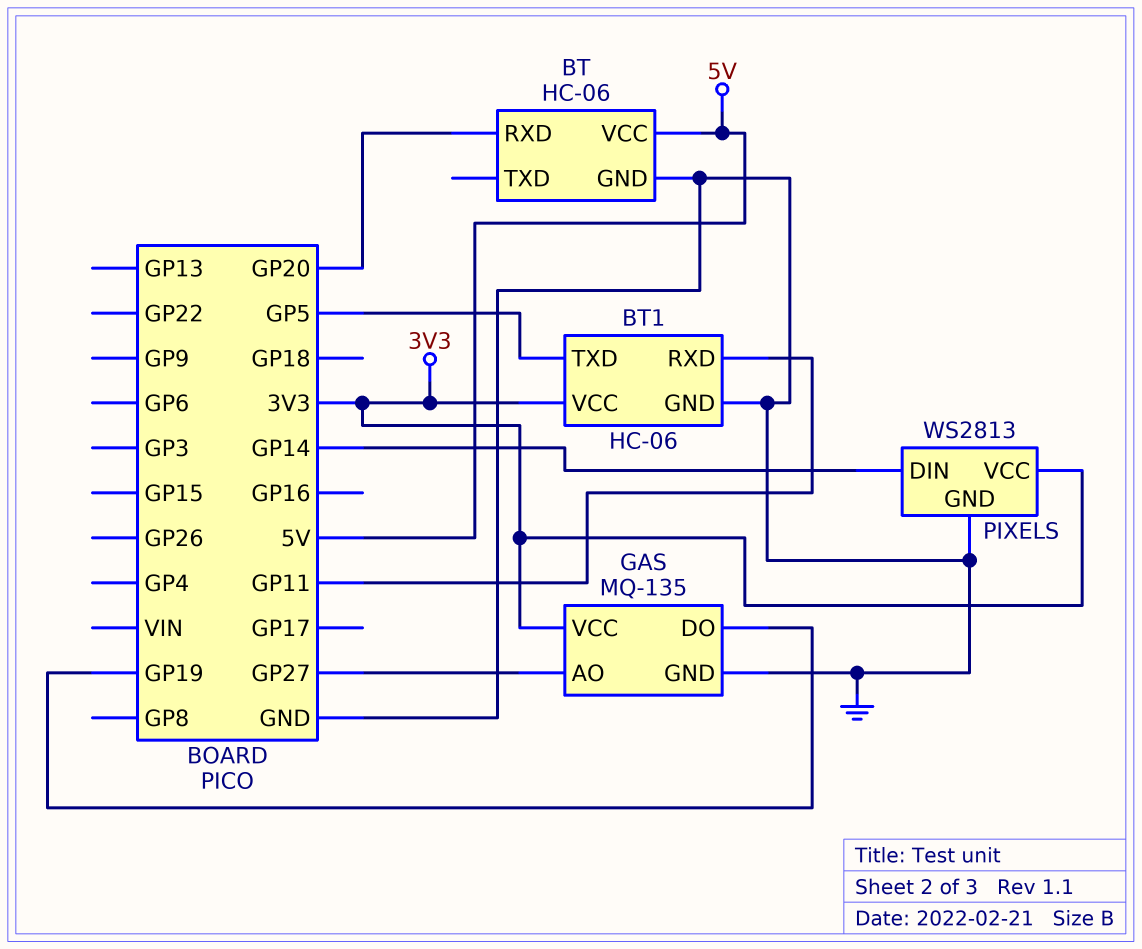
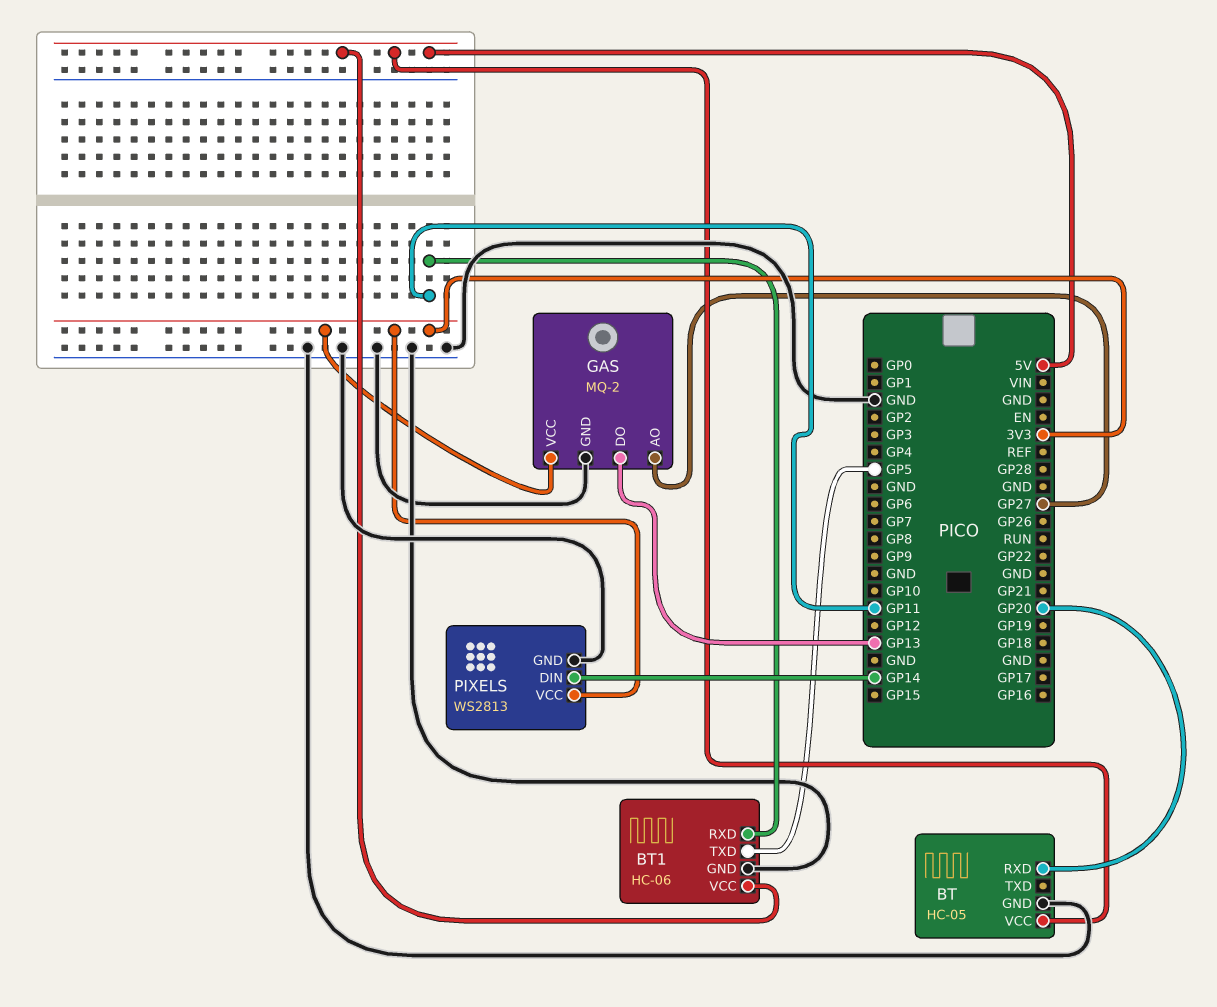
BT: HC-06 -> HC-05
BT1 pin VCC: 3V3 -> 5V
GAS: MQ-135 -> MQ-2
GAS pin DO: GP19 -> GP13

